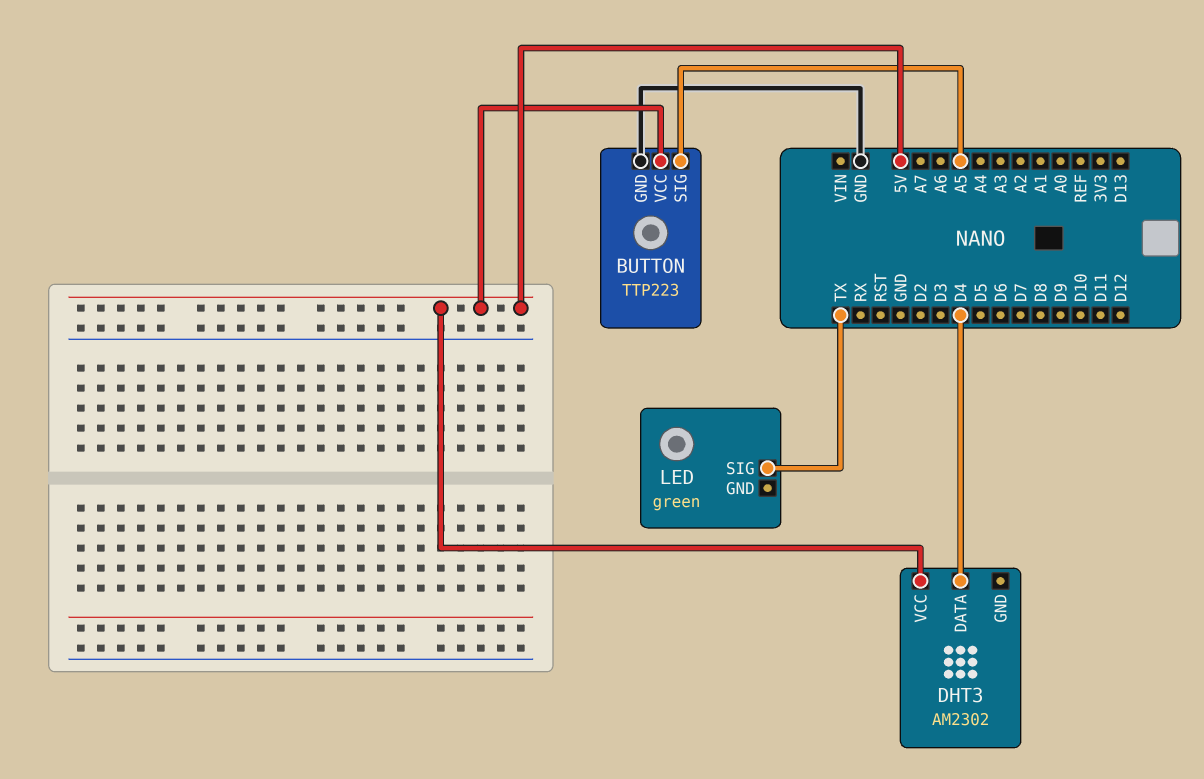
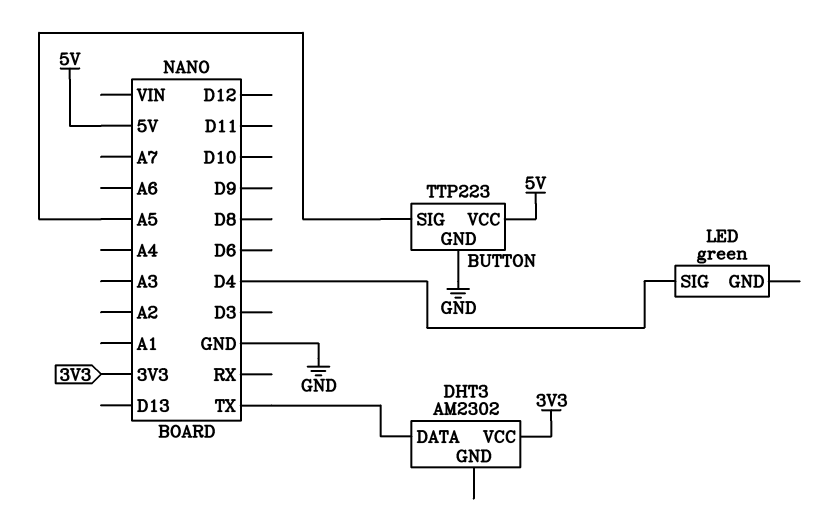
DHT3 pin DATA: D4 -> TX
DHT3 pin VCC: 5V -> 3V3
LED pin SIG: TX -> D4

